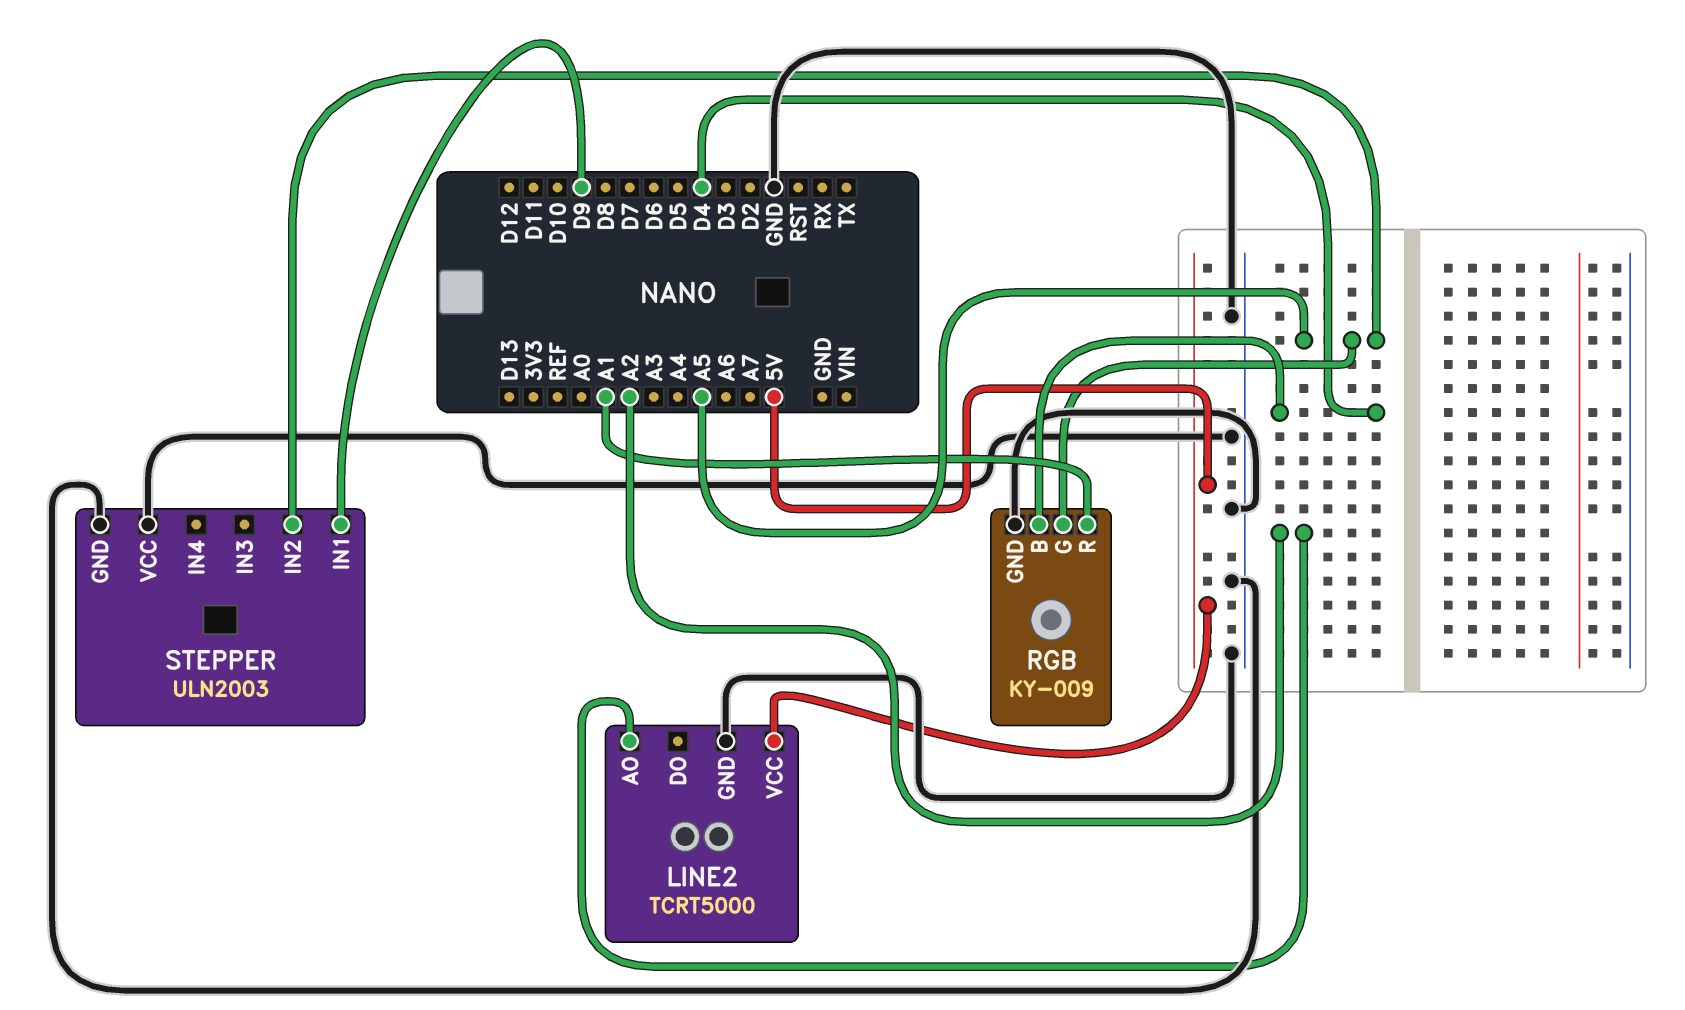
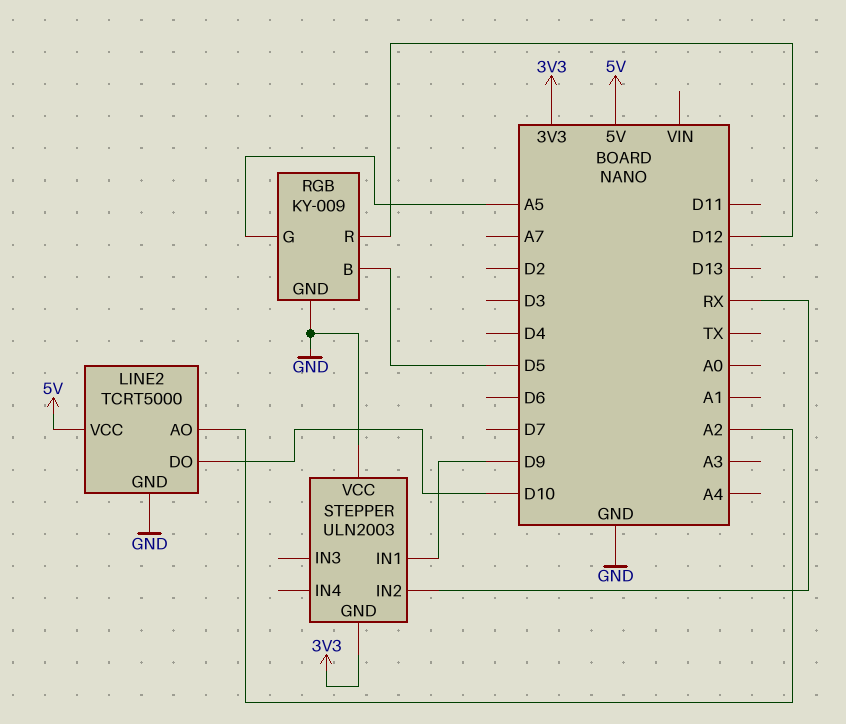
LINE2 pin DO: none -> D10
RGB pin B: D4 -> D5
RGB pin R: A1 -> D12
STEPPER pin GND: GND -> 3V3
STEPPER pin IN2: A5 -> RX

